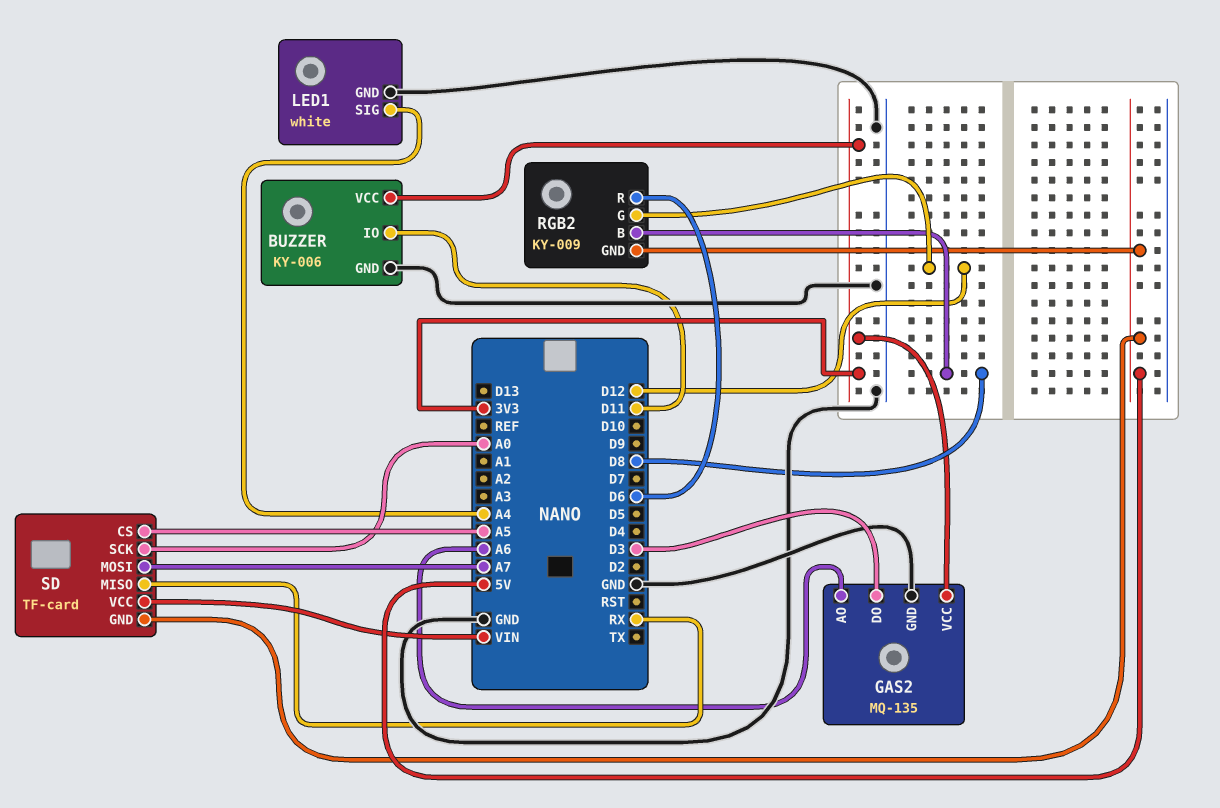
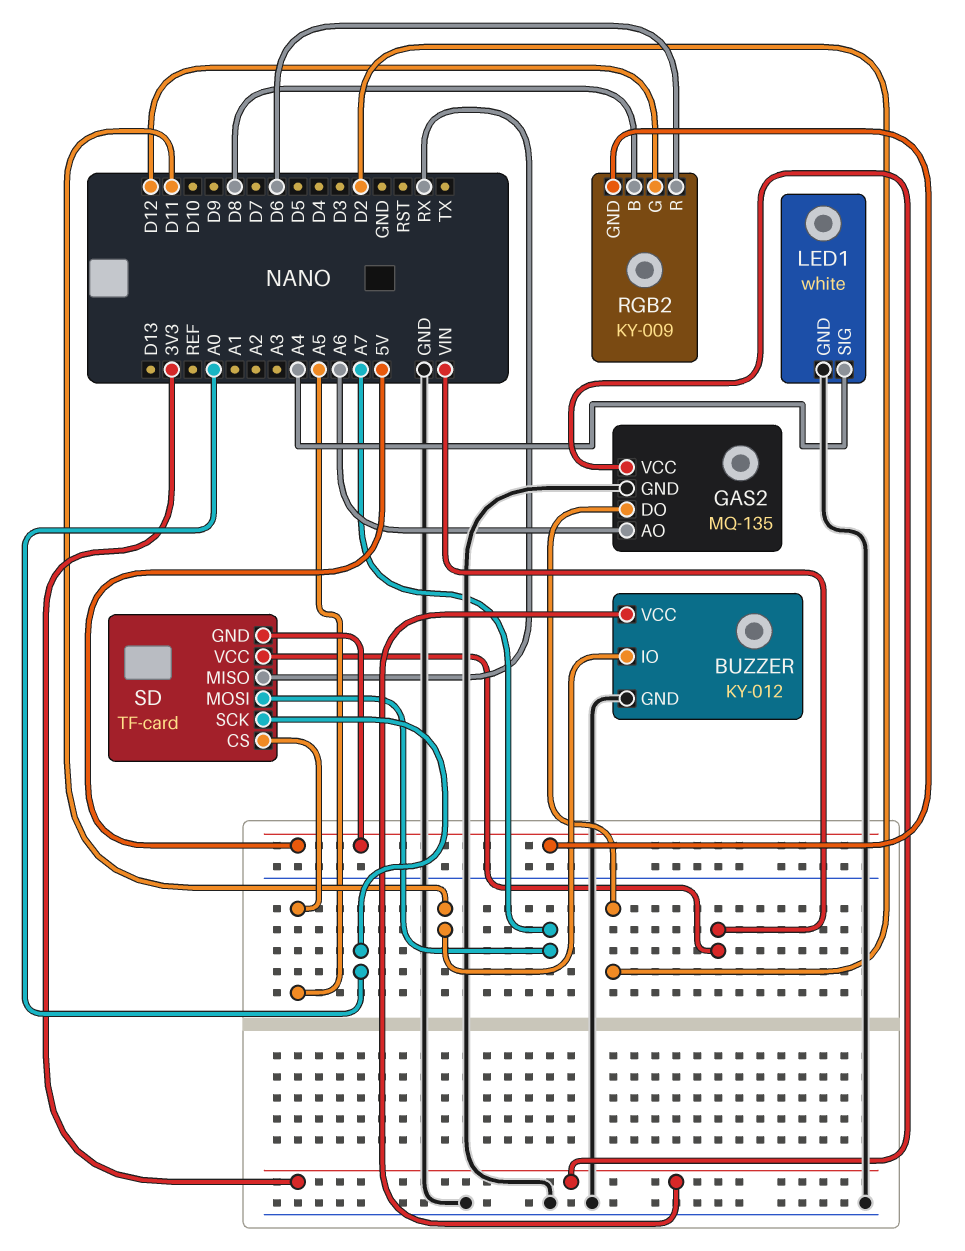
BUZZER: KY-006 -> KY-012
GAS2 pin DO: D3 -> D2

